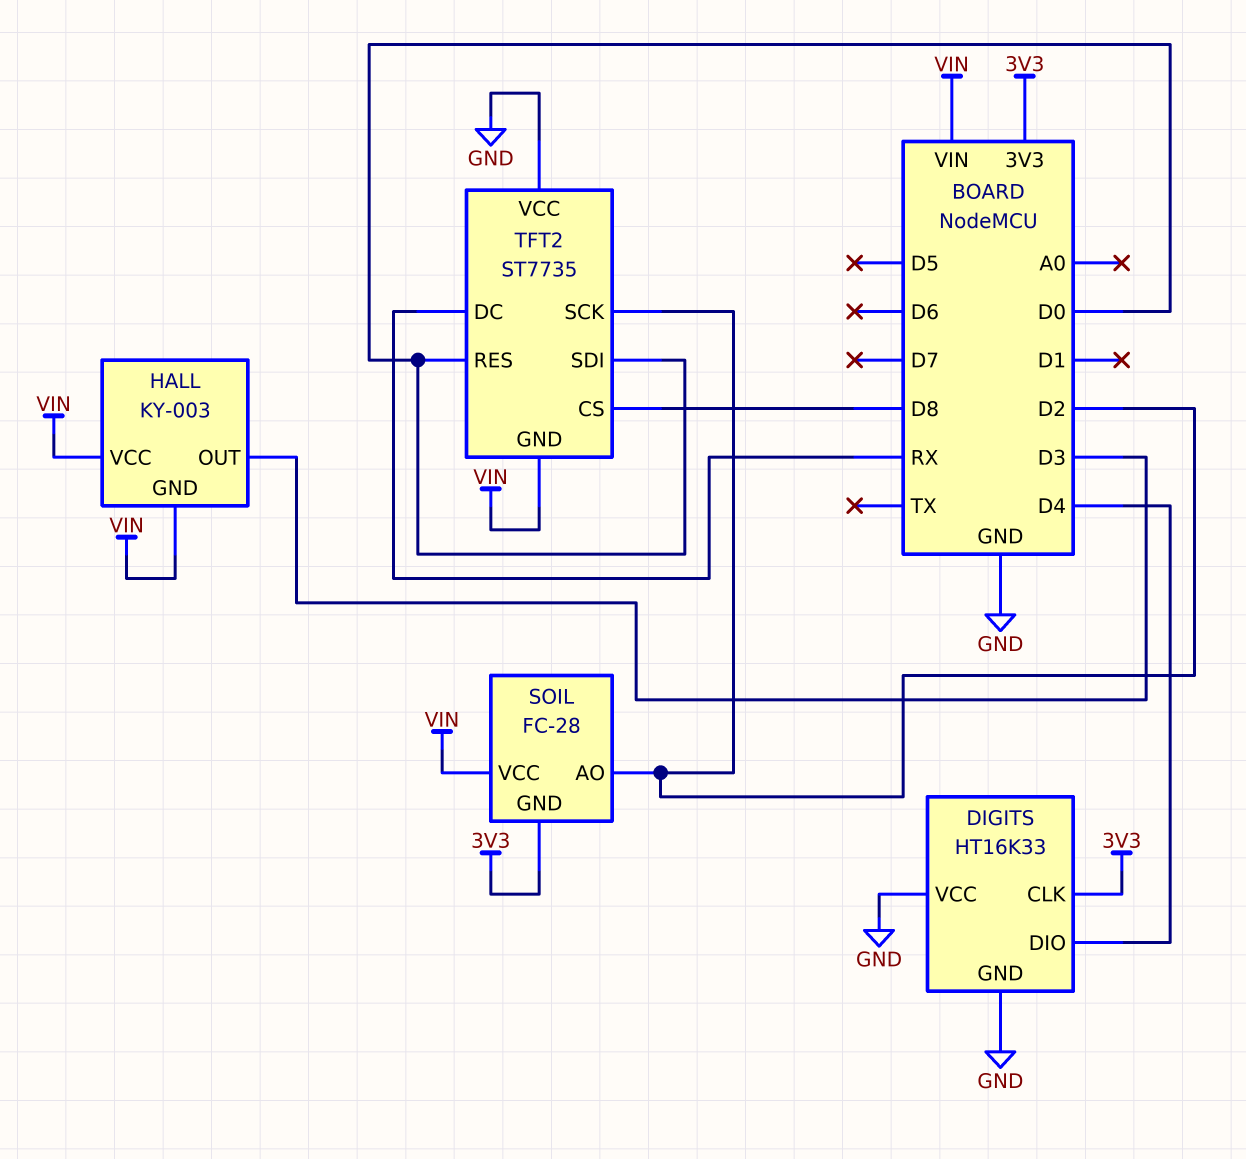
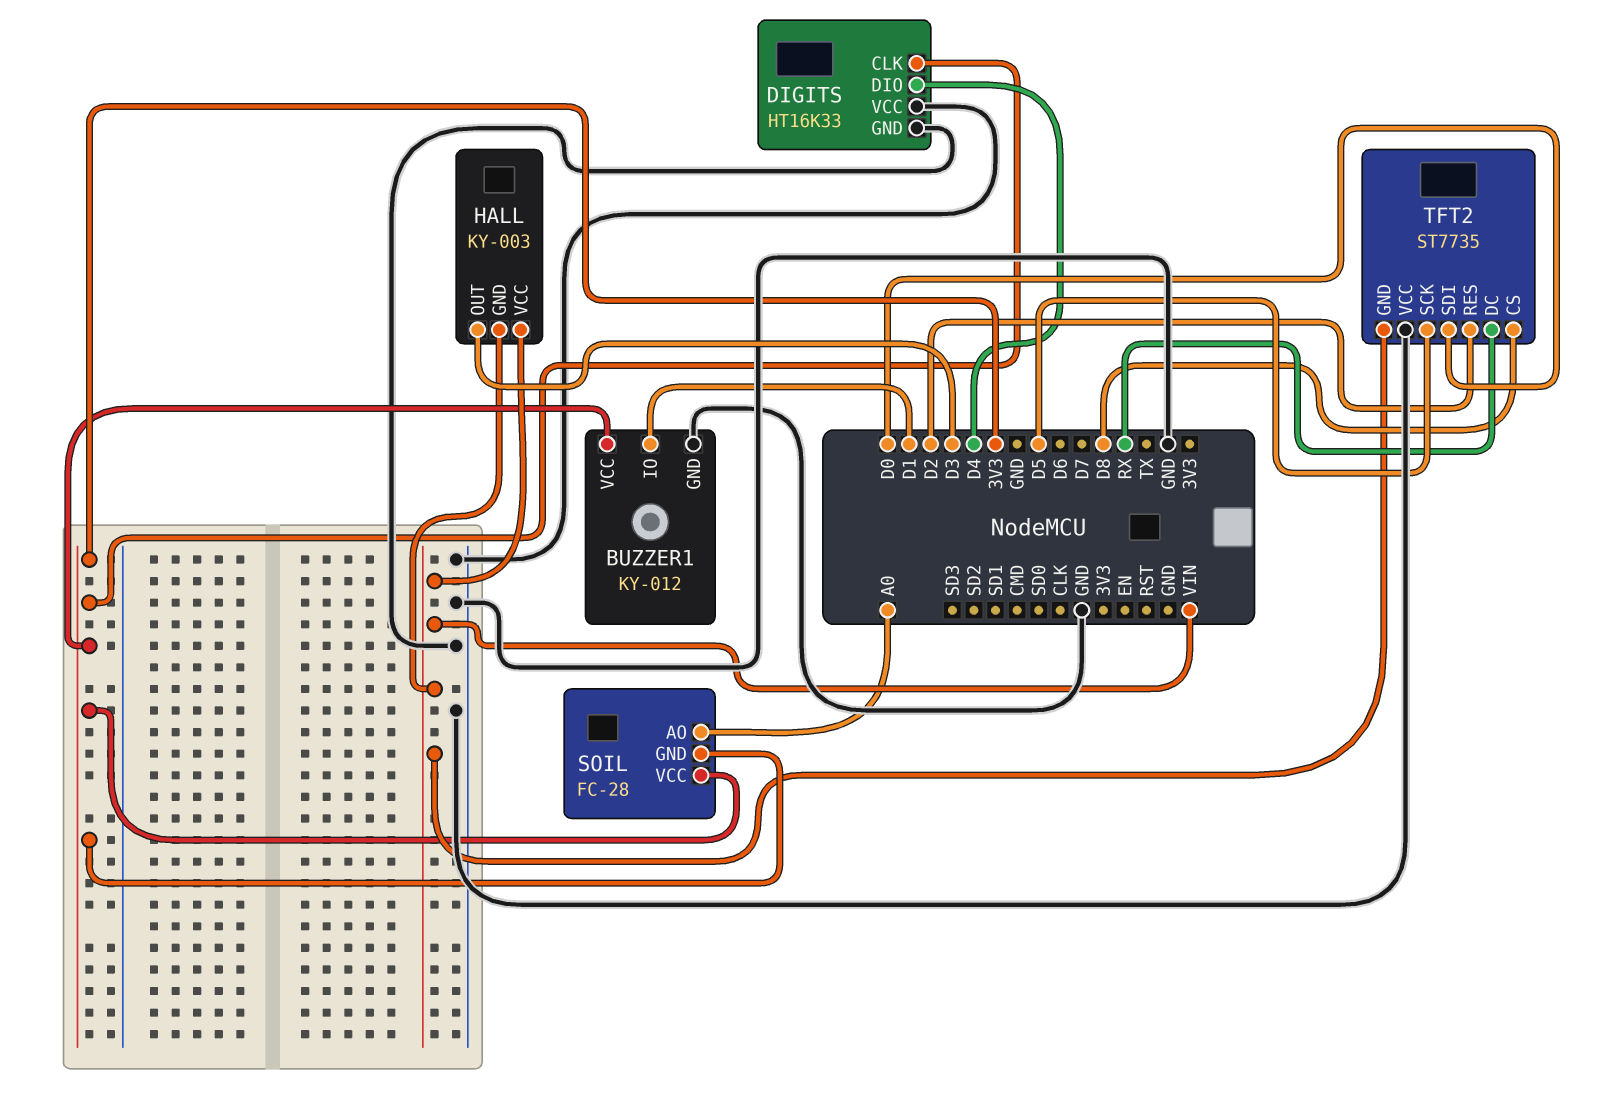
BUZZER1: none -> KY-012
BUZZER1 pin GND: none -> GND
BUZZER1 pin IO: none -> D1
BUZZER1 pin VCC: none -> 3V3
SOIL pin AO: D2 -> A0
SOIL pin VCC: VIN -> 3V3
TFT2 pin RES: D0 -> D2
TFT2 pin SCK: D2 -> D5

